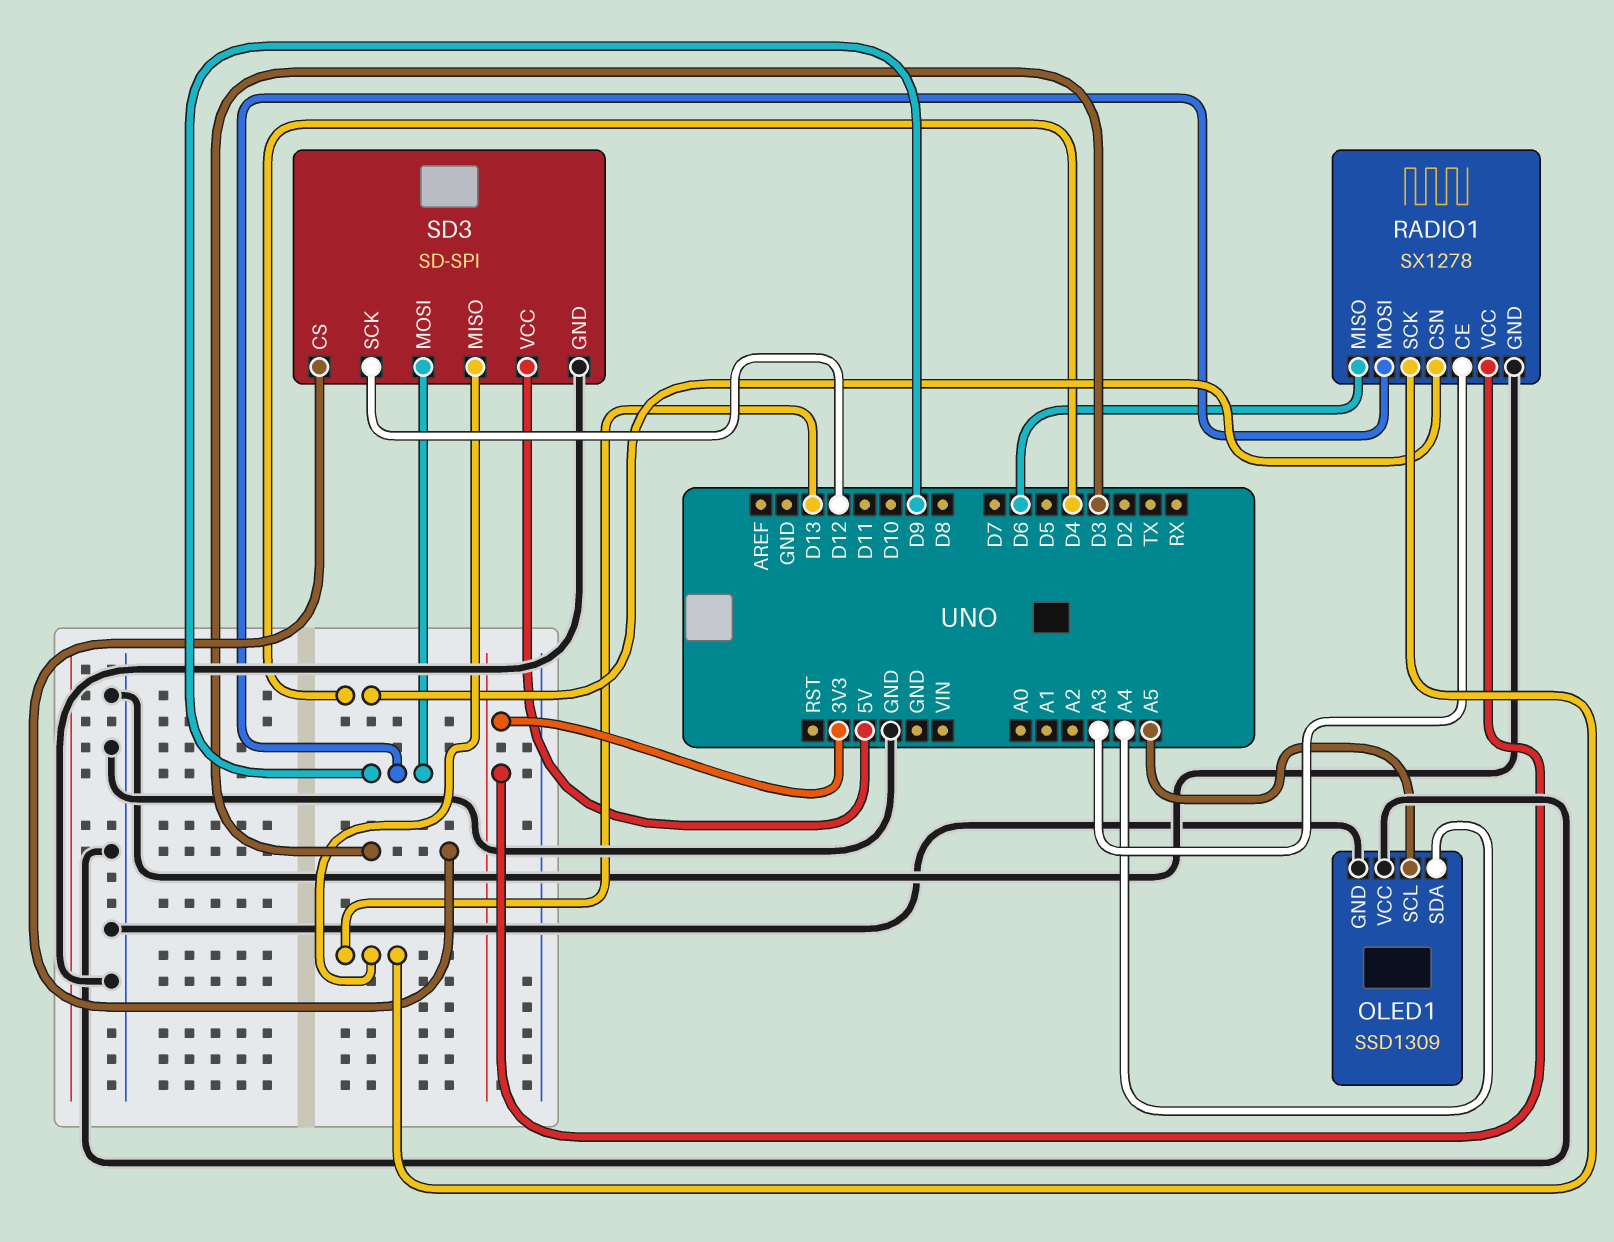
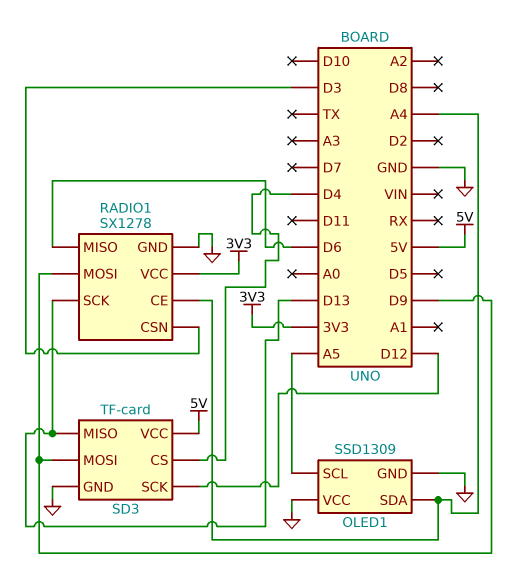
RADIO1 pin CE: A3 -> A4
RADIO1 pin CSN: D4 -> D3
SD3: SD-SPI -> TF-card
SD3 pin CS: D3 -> D4

